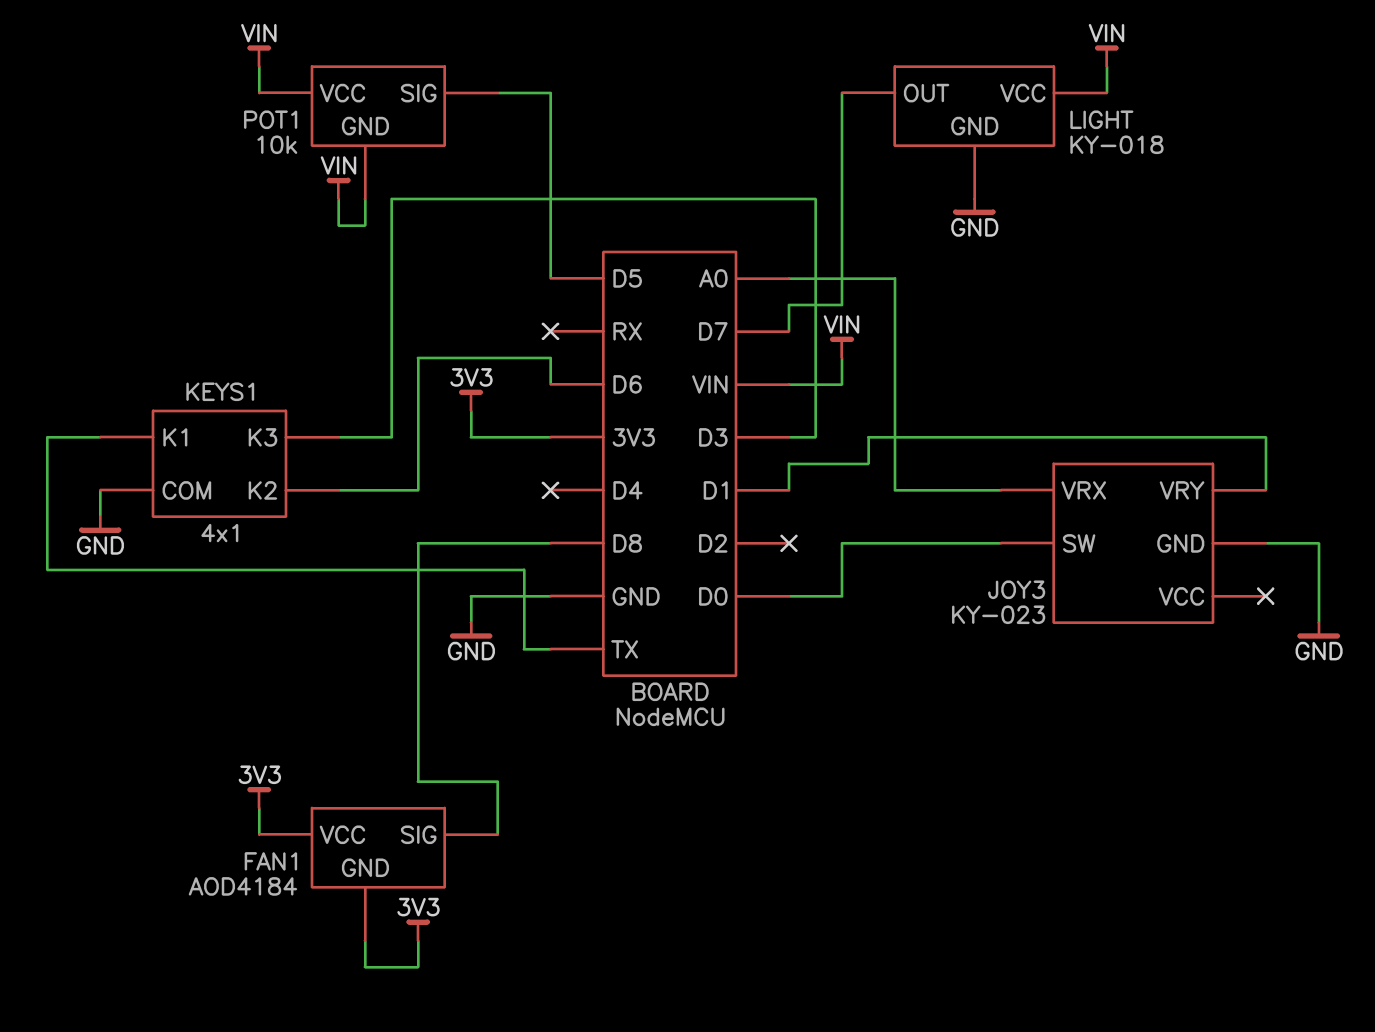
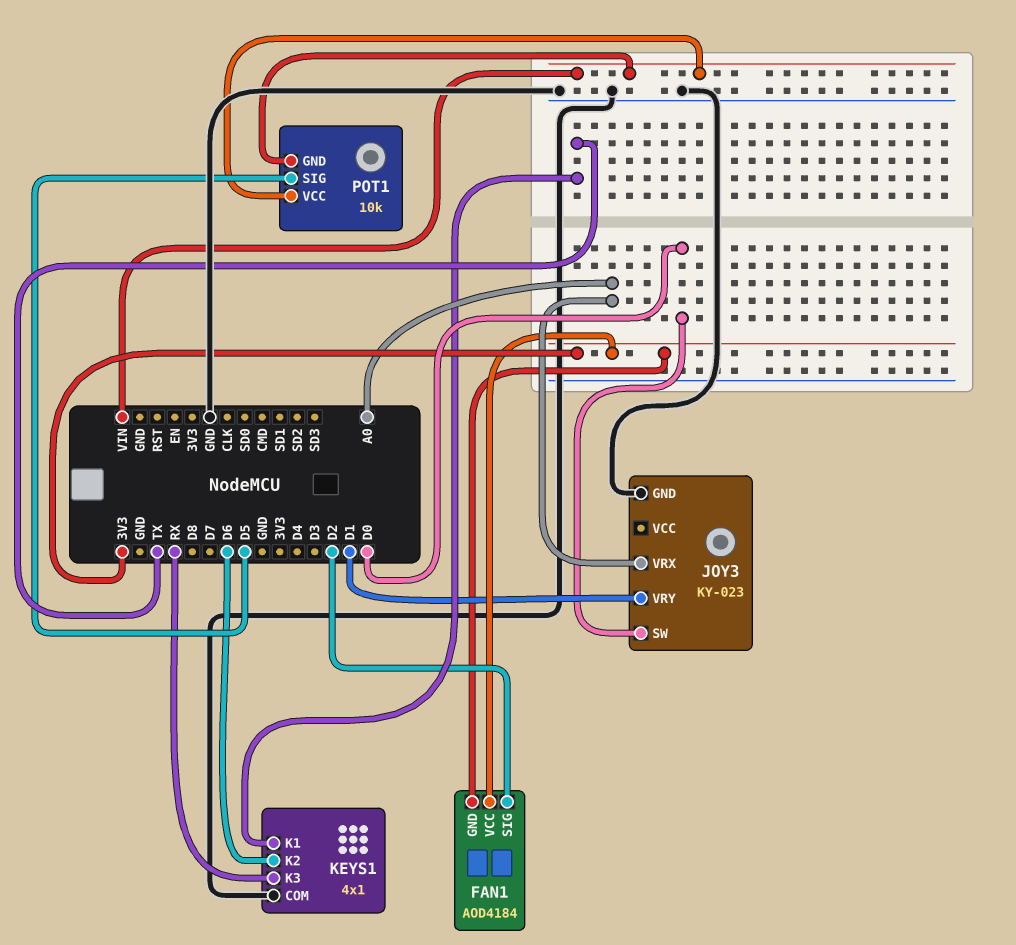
FAN1 pin SIG: D8 -> D2
KEYS1 pin K3: D3 -> RX
LIGHT: KY-018 -> none
LIGHT pin GND: GND -> none
LIGHT pin OUT: D7 -> none
LIGHT pin VCC: VIN -> none

